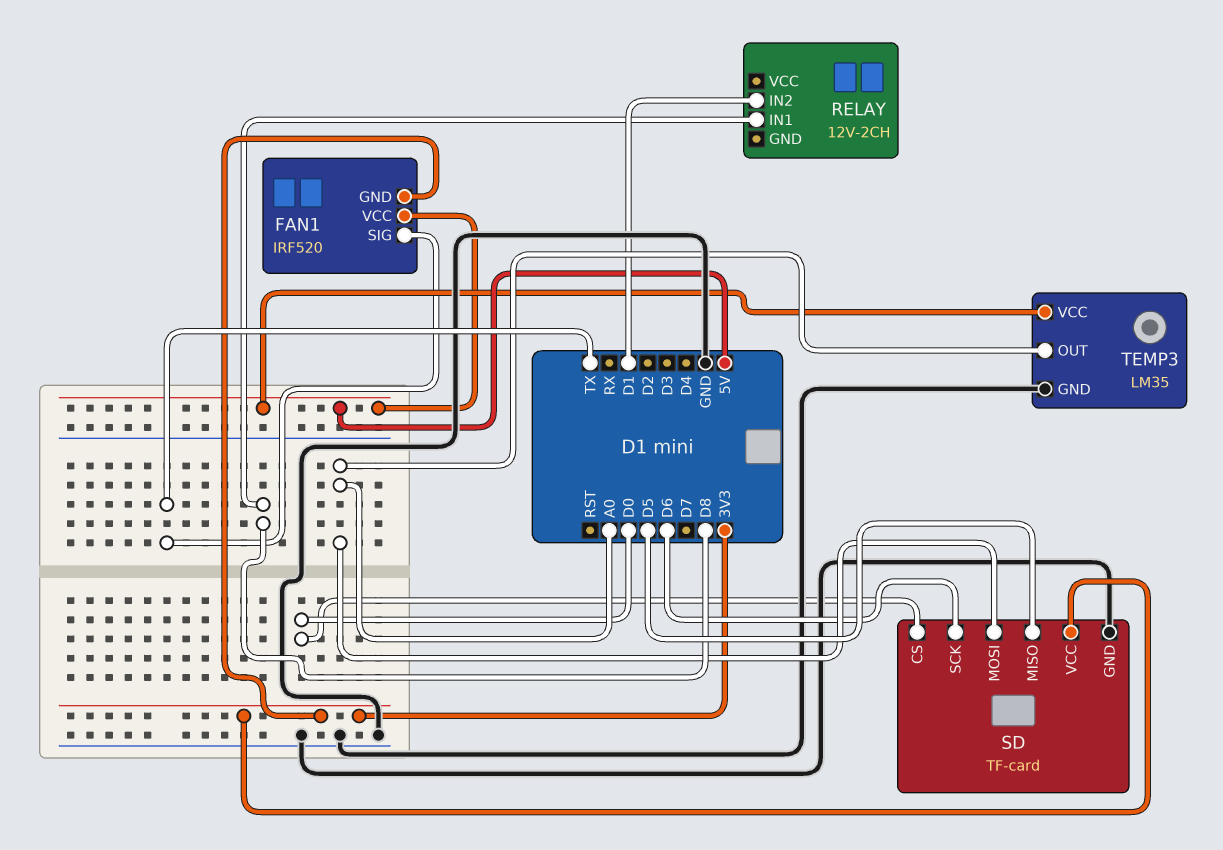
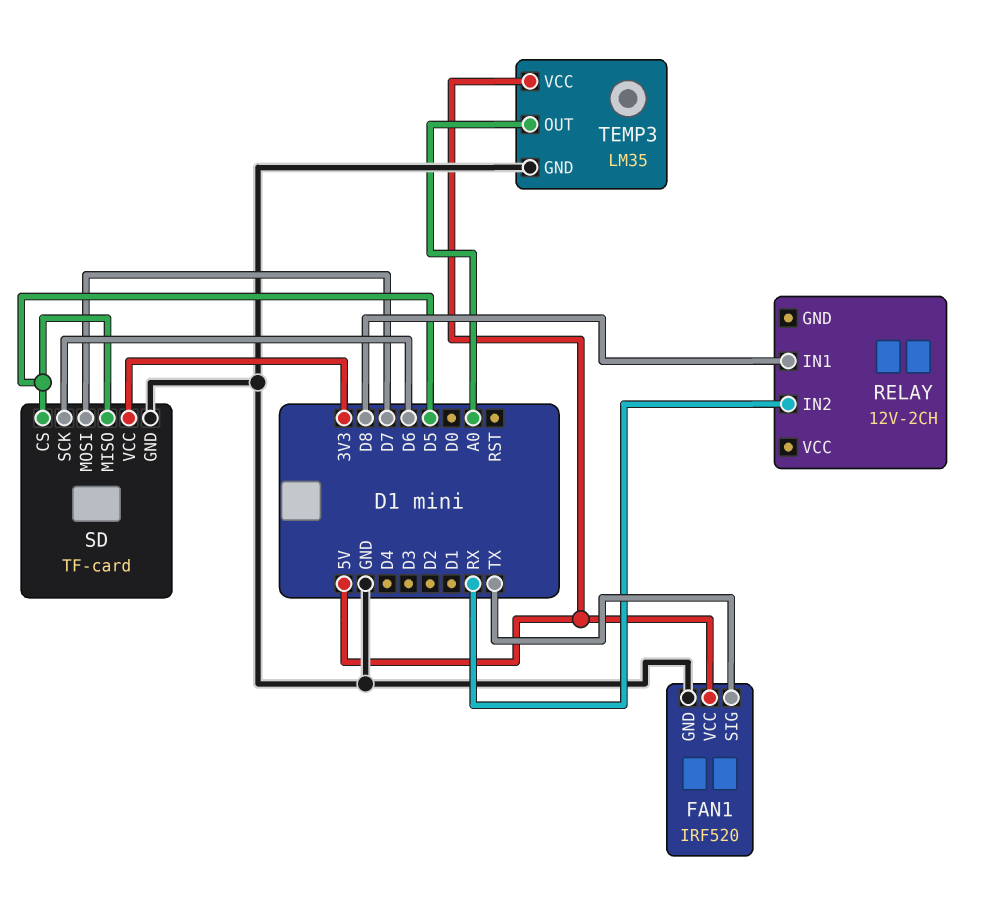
FAN1 pin GND: 3V3 -> GND
RELAY pin IN2: D1 -> RX
SD pin CS: D0 -> D5
SD pin MOSI: A0 -> D7

